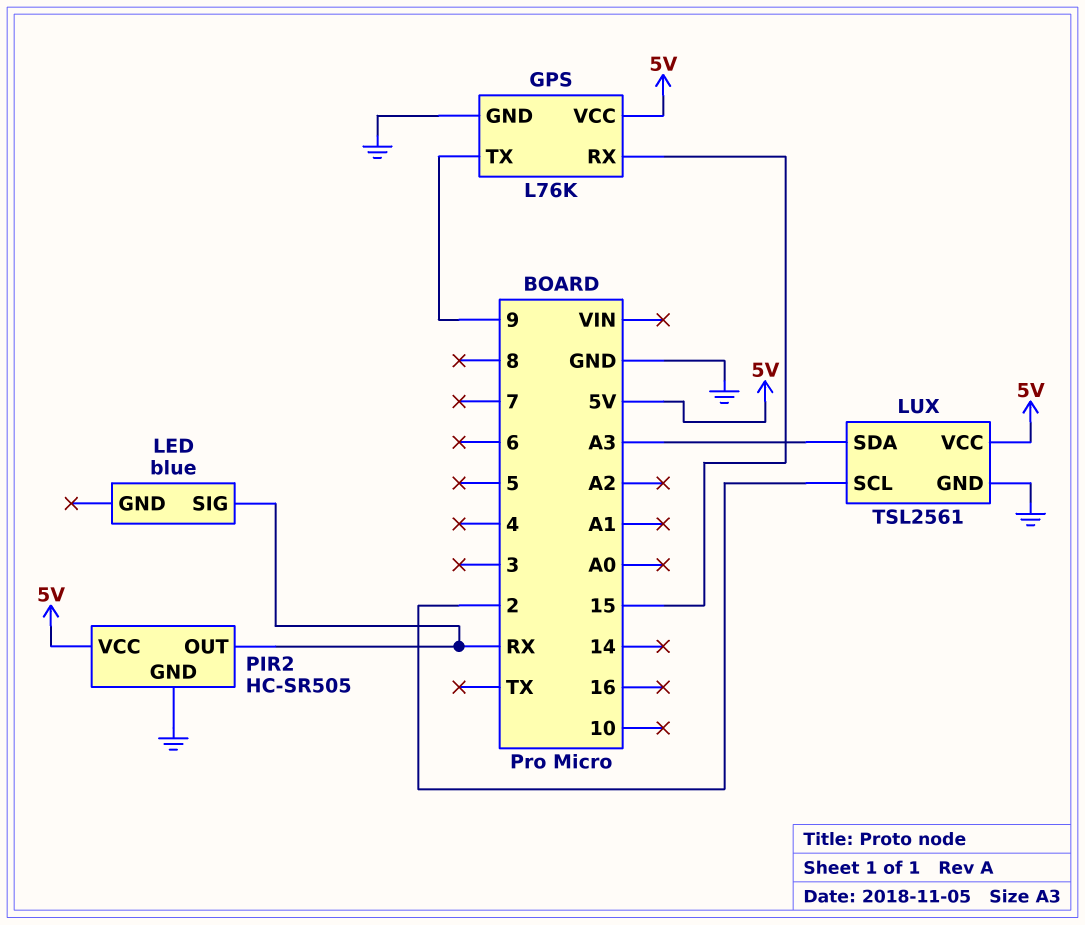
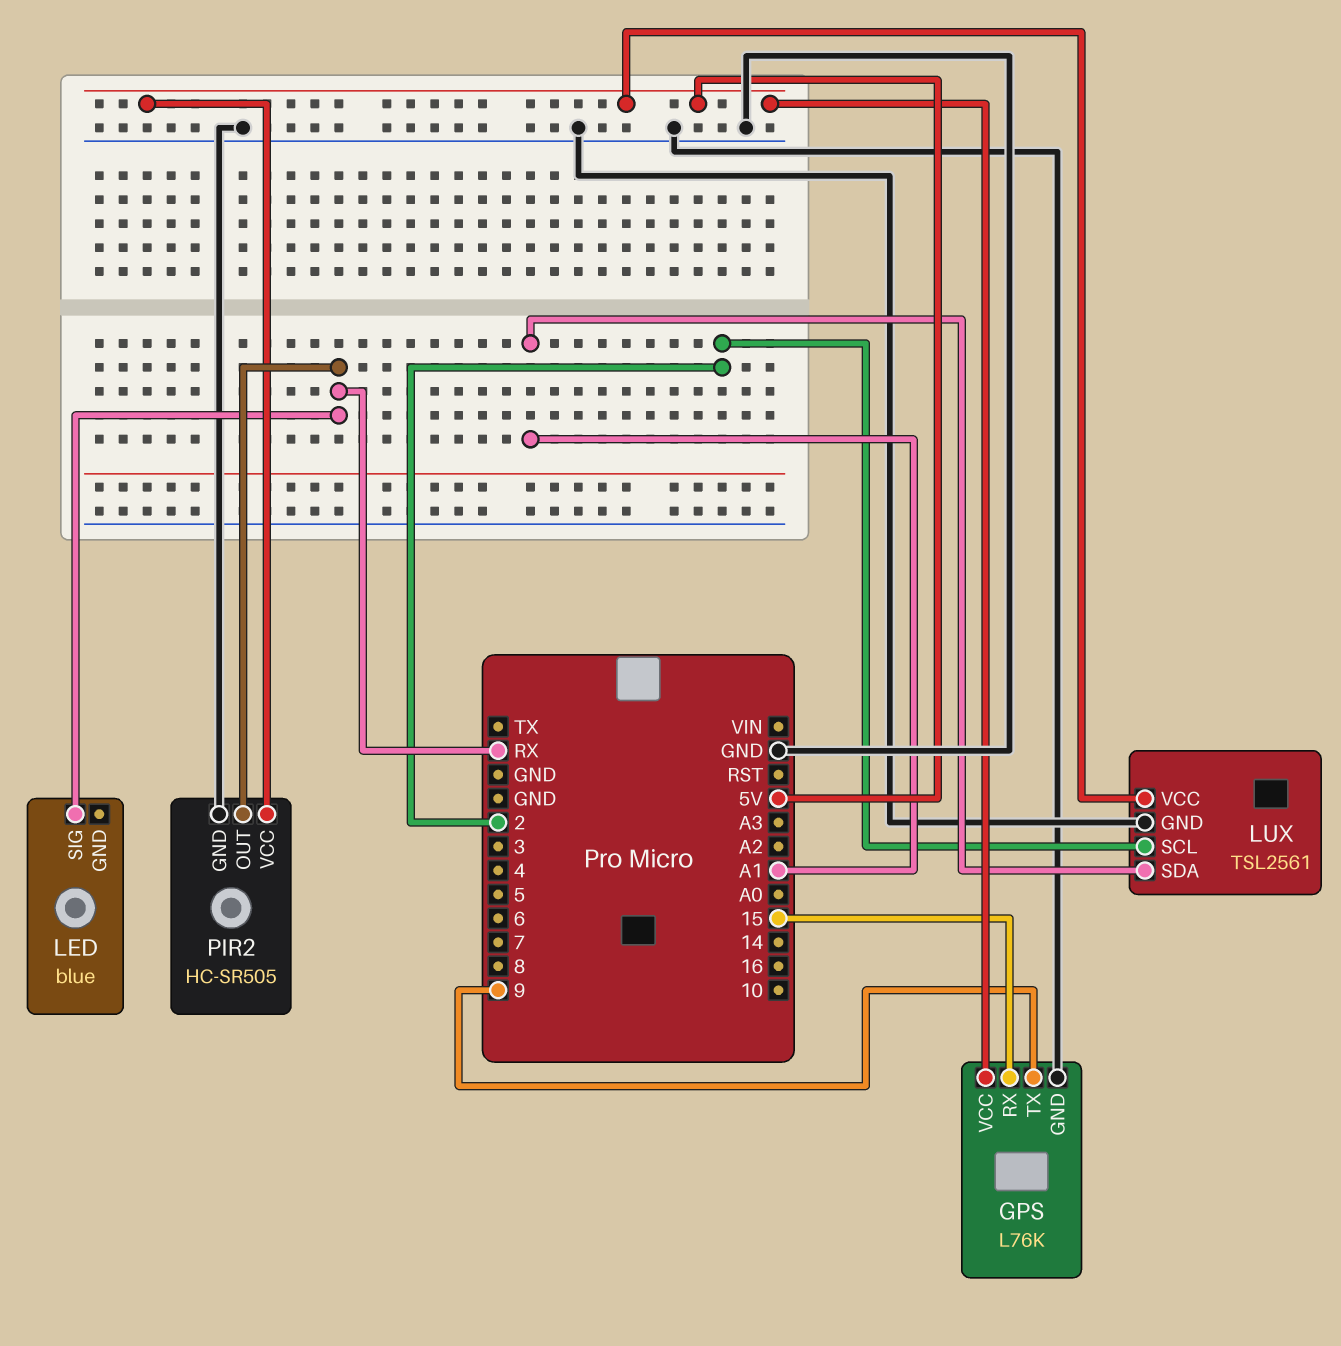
LUX pin SDA: A3 -> A1

